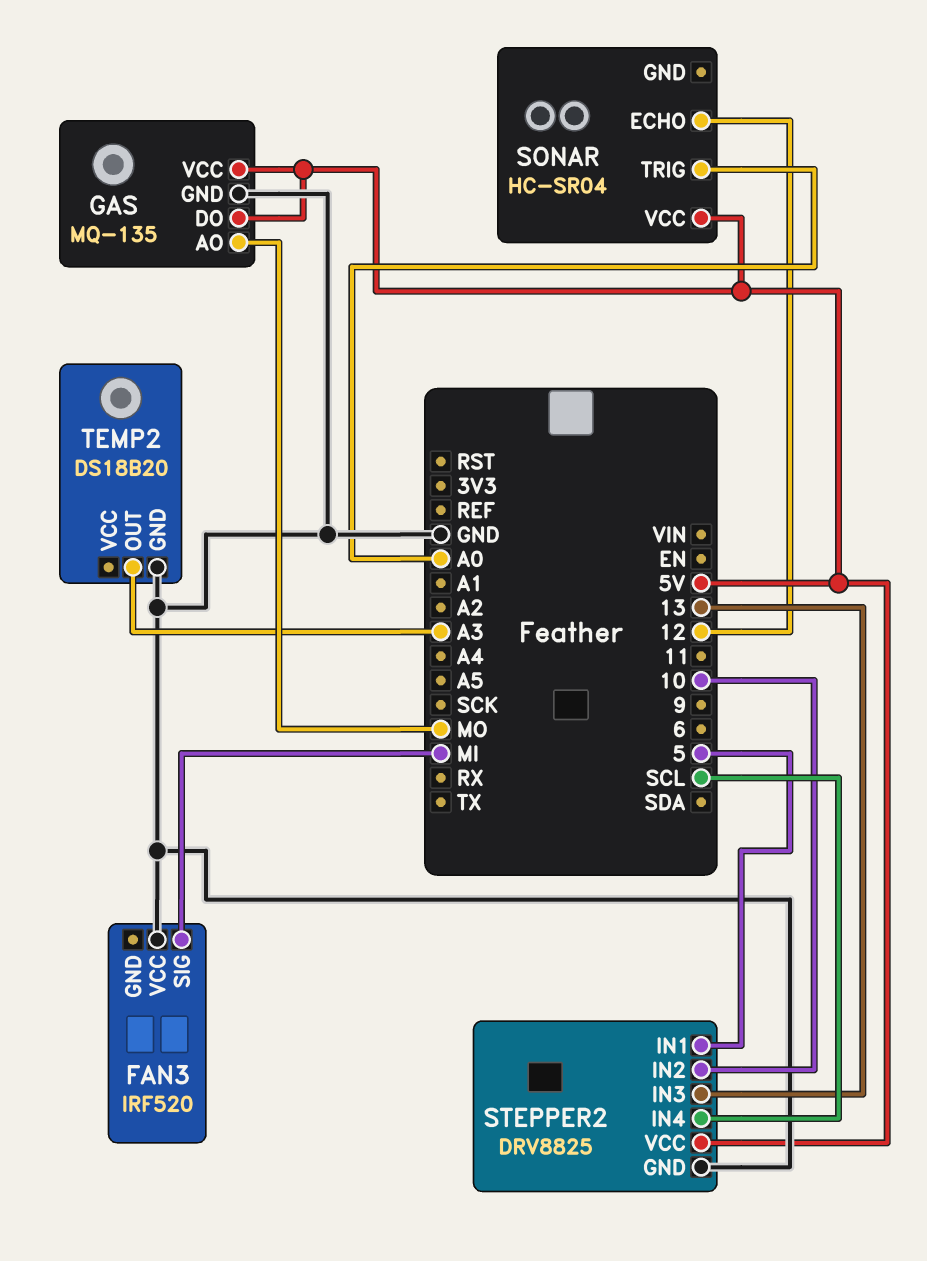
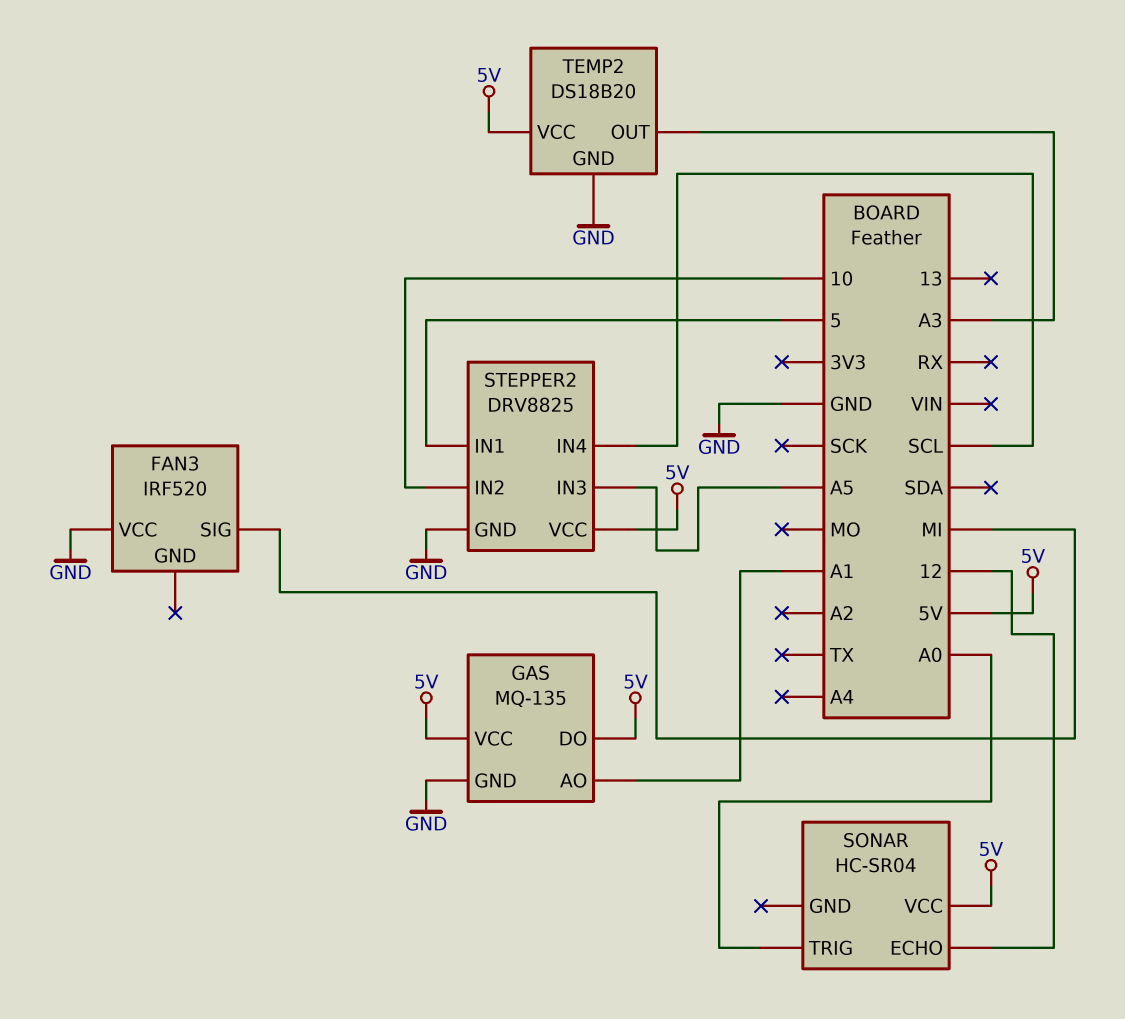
GAS pin AO: MO -> A1
STEPPER2 pin IN3: 13 -> A5
TEMP2 pin VCC: none -> 5V

